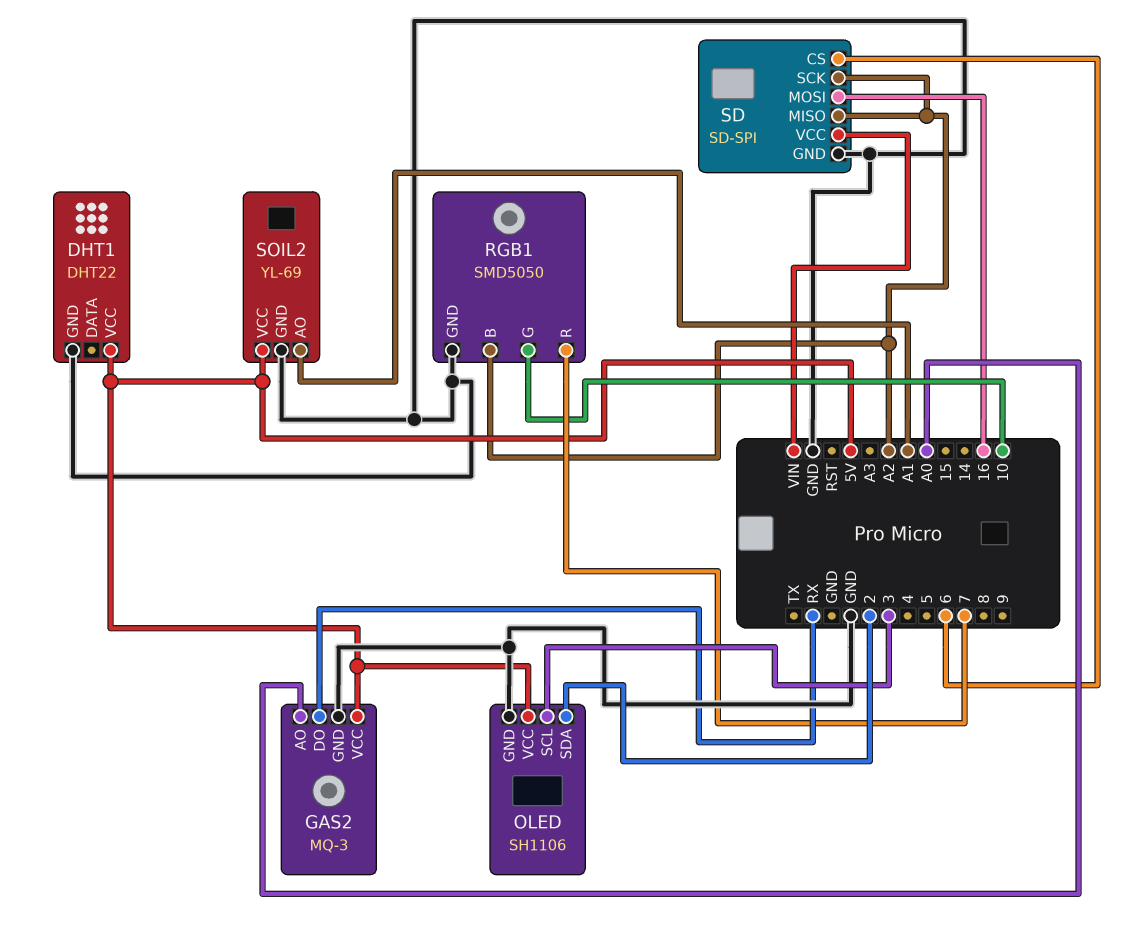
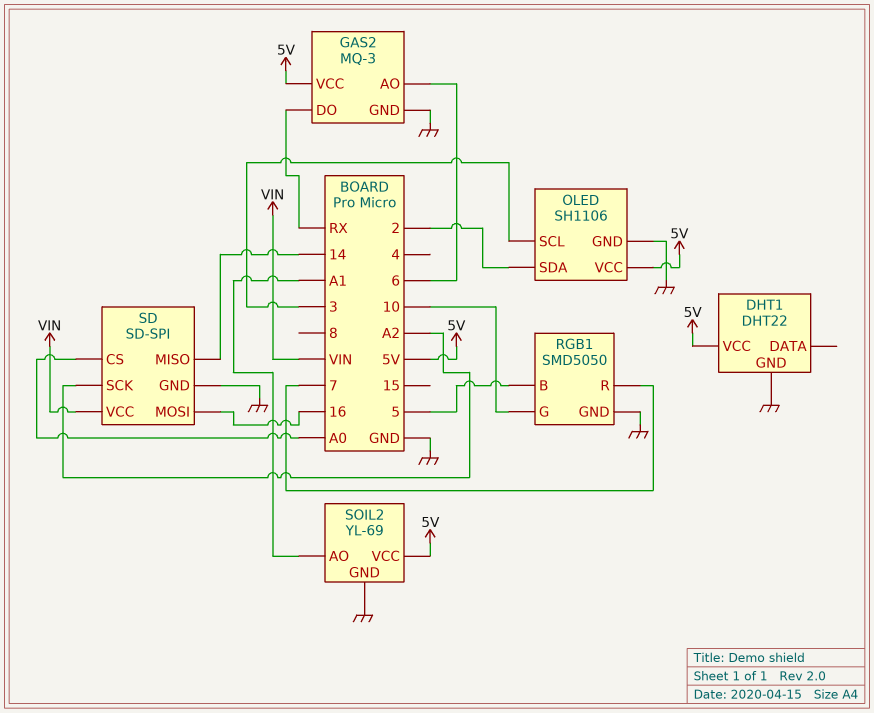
GAS2 pin AO: A0 -> 6
RGB1 pin B: A2 -> 5
SD pin CS: 6 -> A0
SD pin MISO: A2 -> 14

